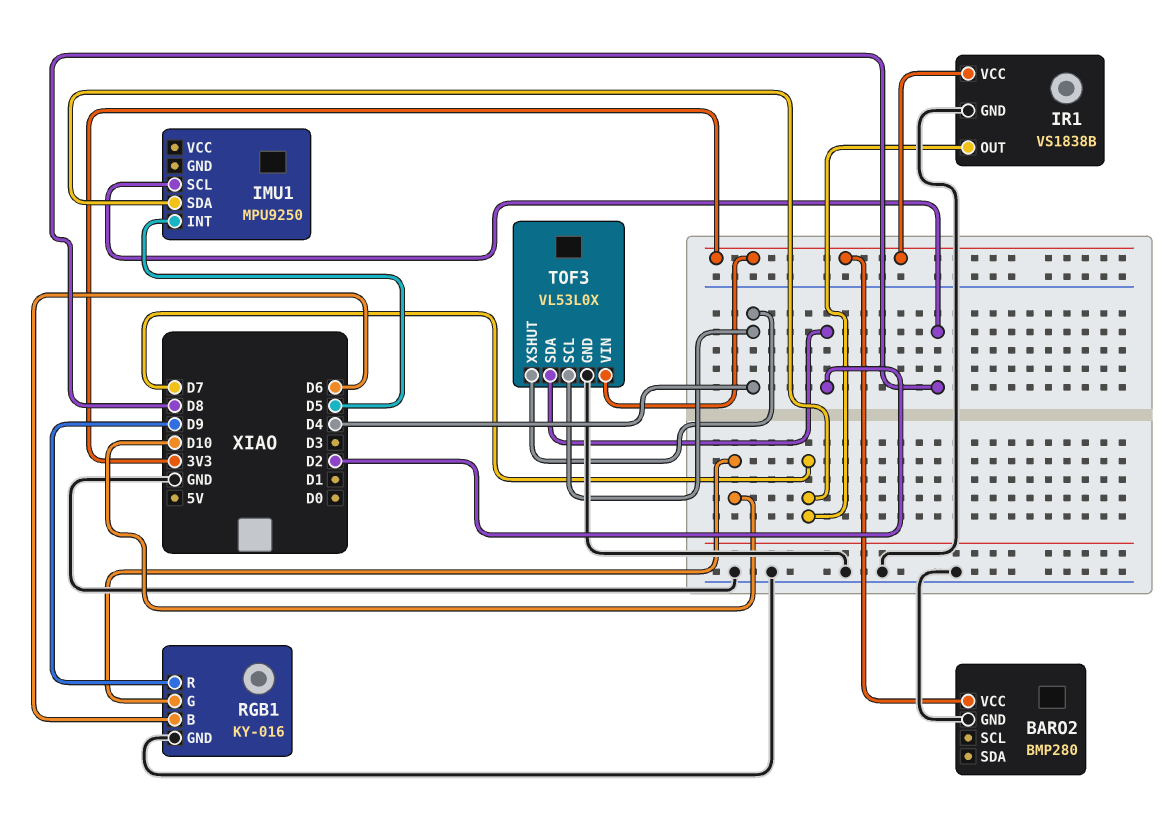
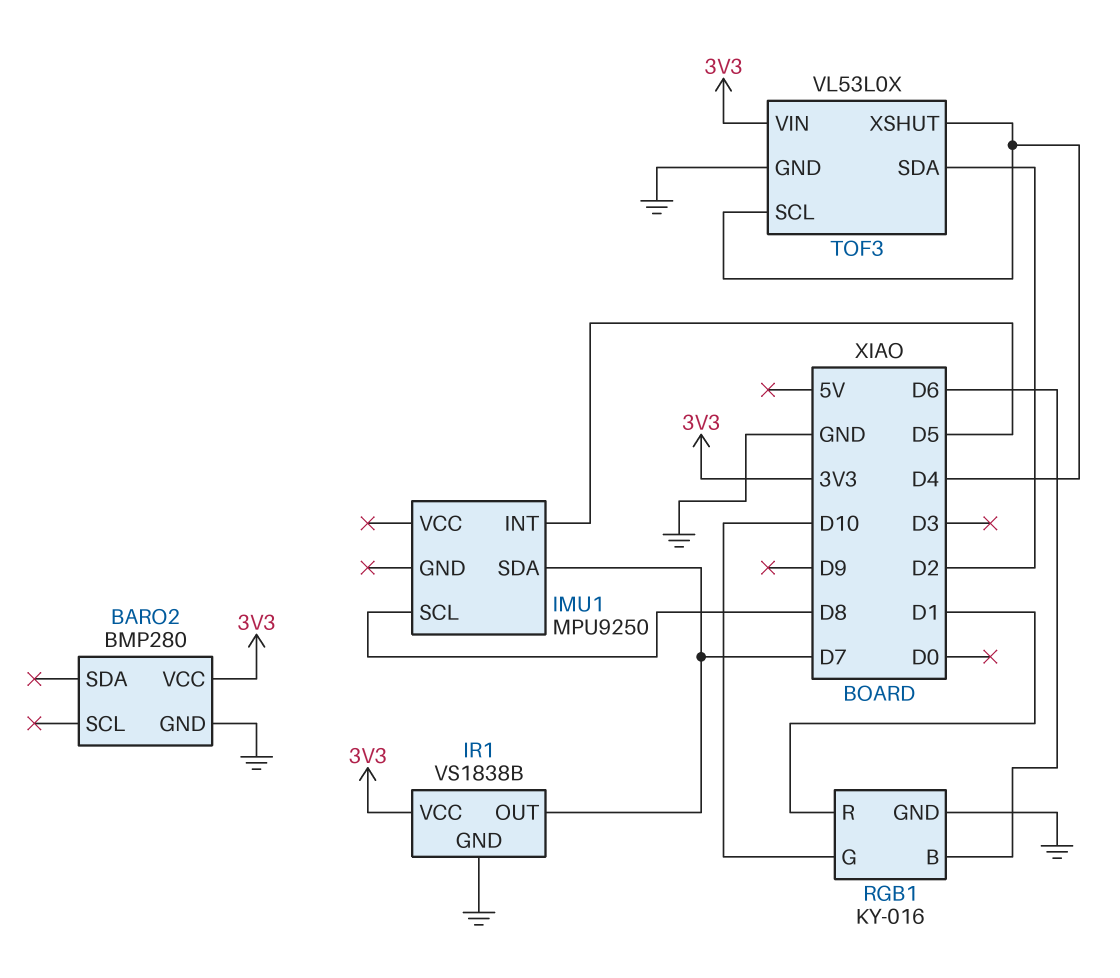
RGB1 pin R: D9 -> D1

